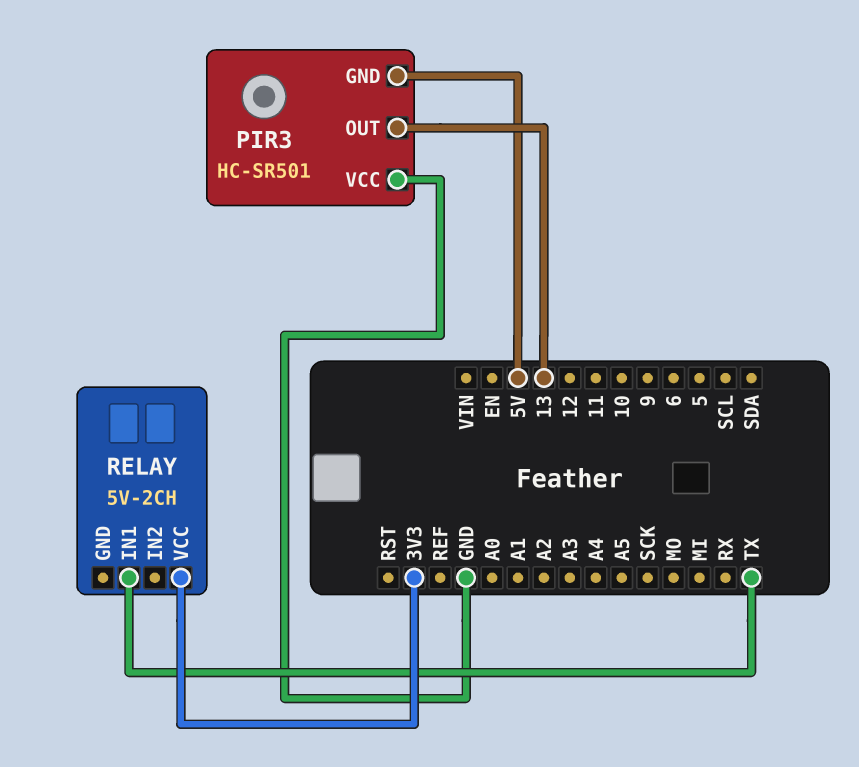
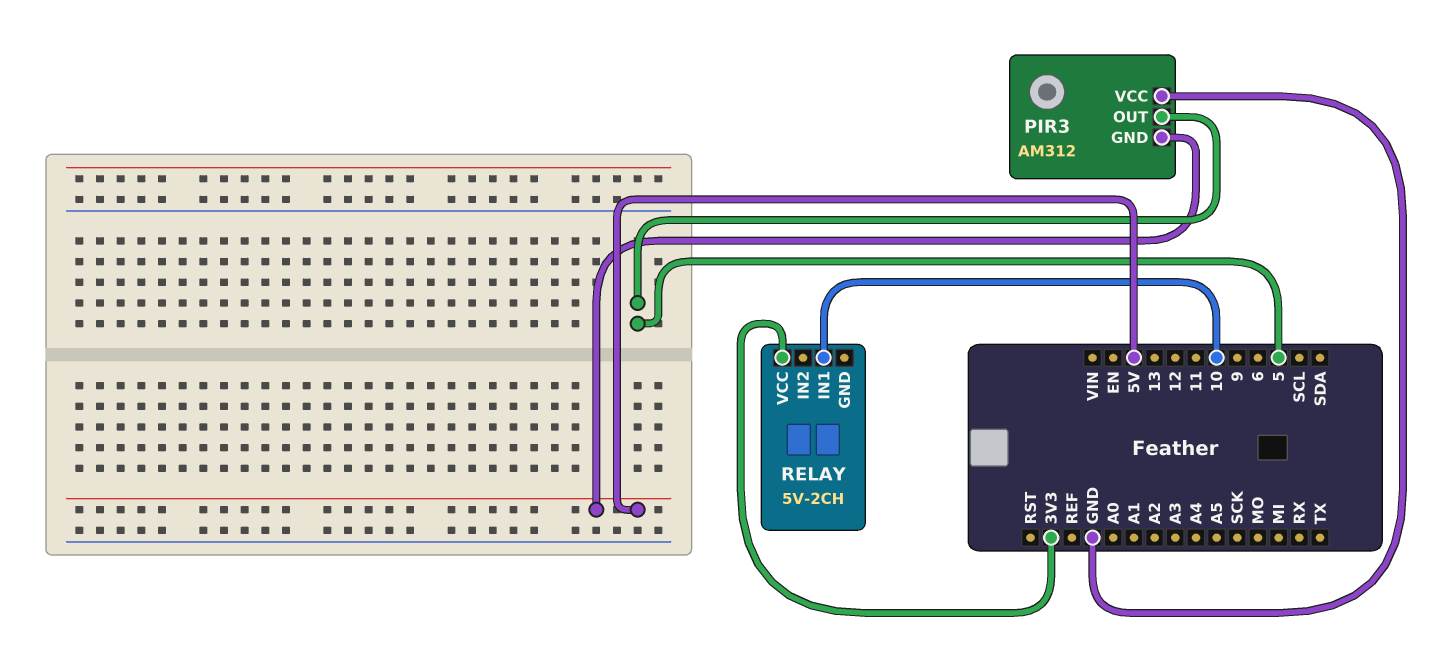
PIR3: HC-SR501 -> AM312
PIR3 pin OUT: 13 -> 5
RELAY pin IN1: TX -> 10

